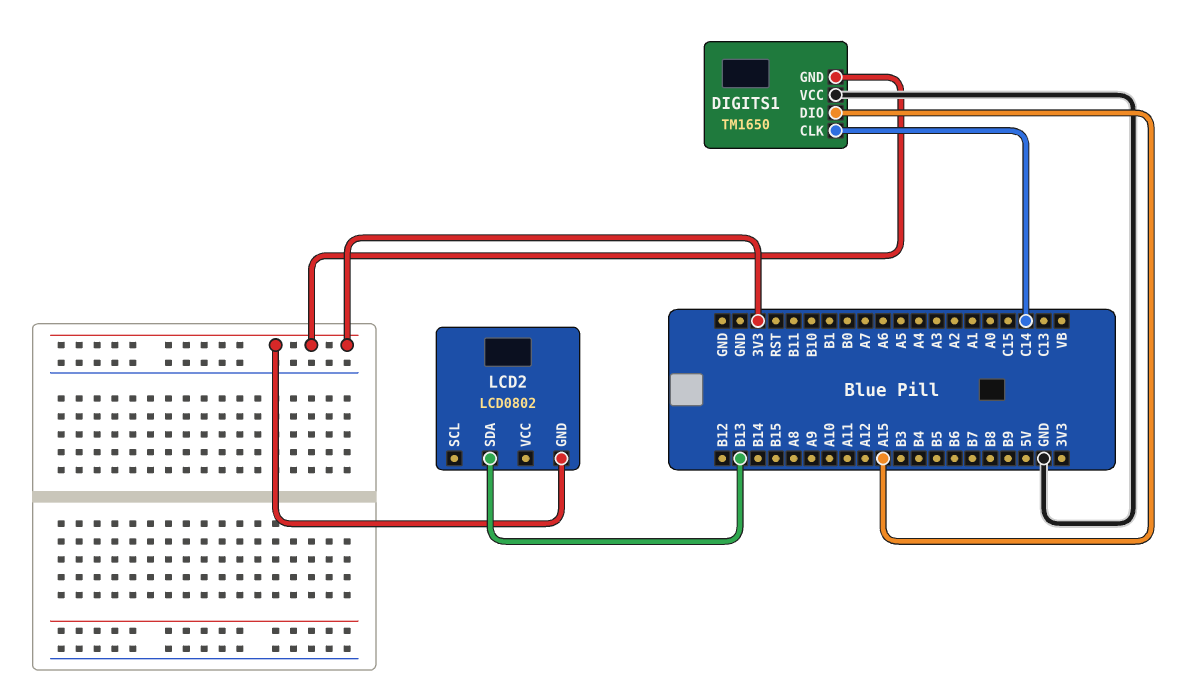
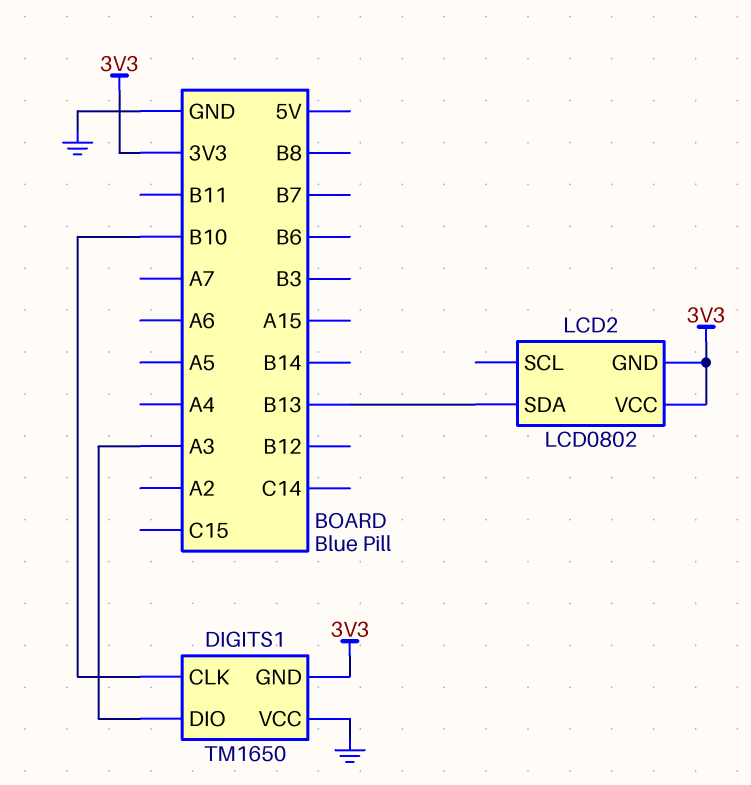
DIGITS1 pin CLK: C14 -> B10
DIGITS1 pin DIO: A15 -> A3
LCD2 pin VCC: none -> 3V3

